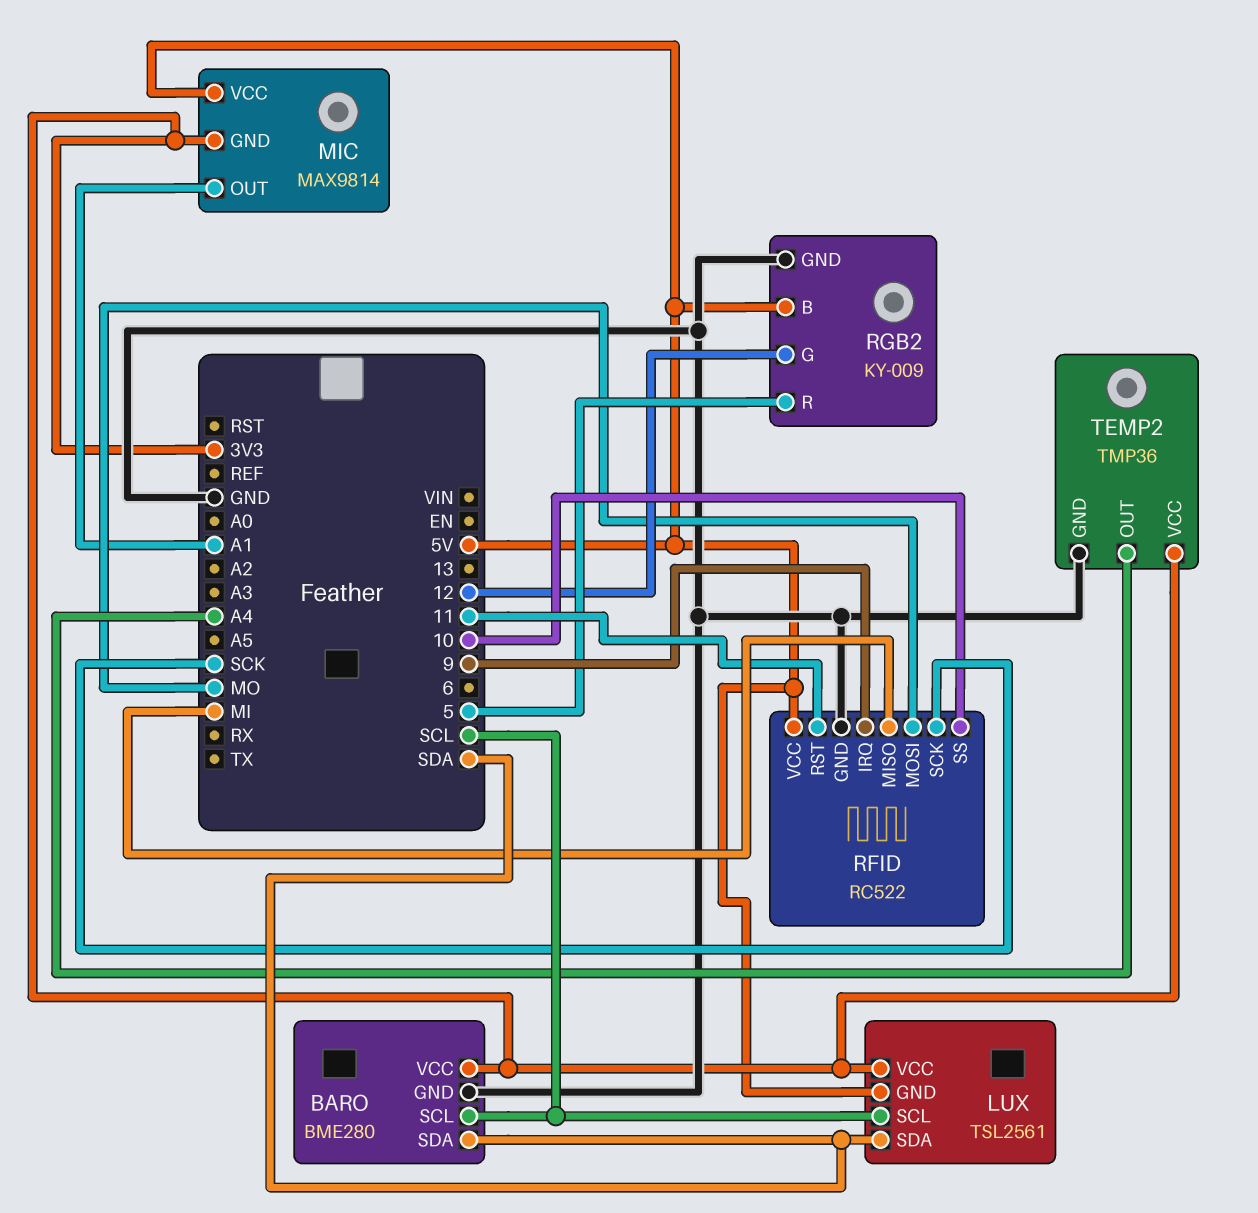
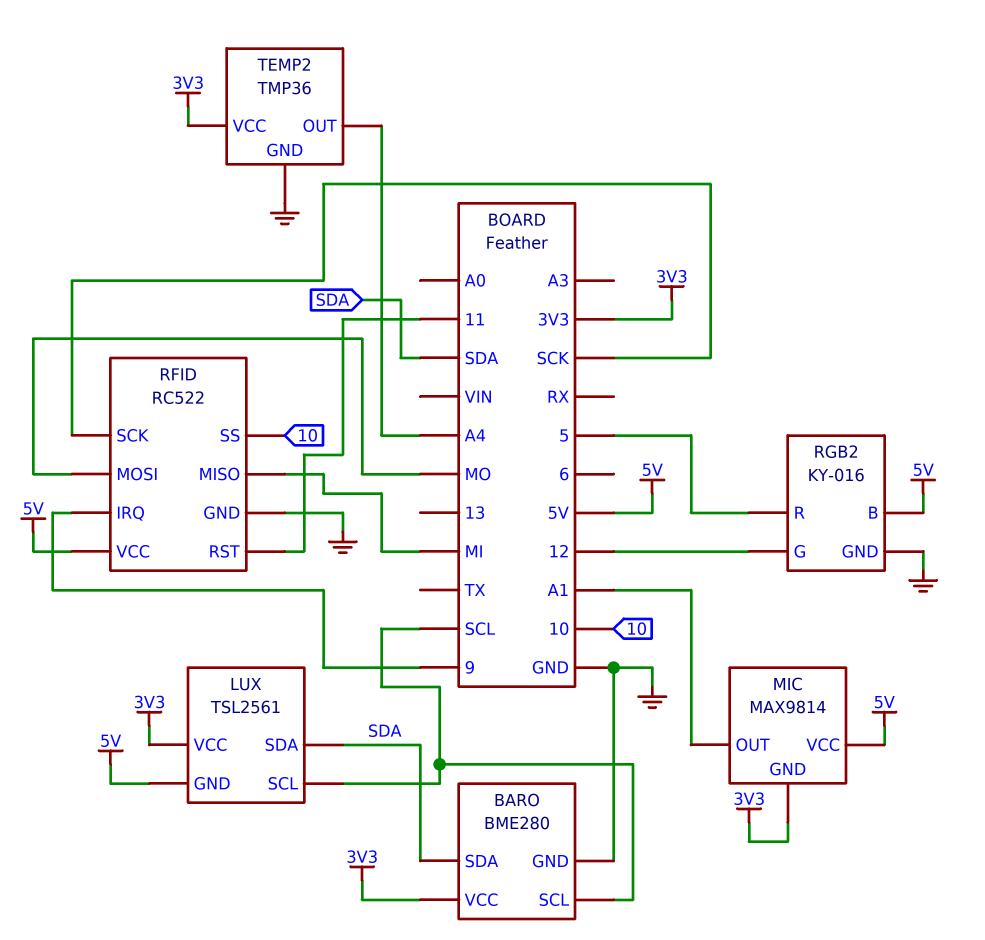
RGB2: KY-009 -> KY-016

